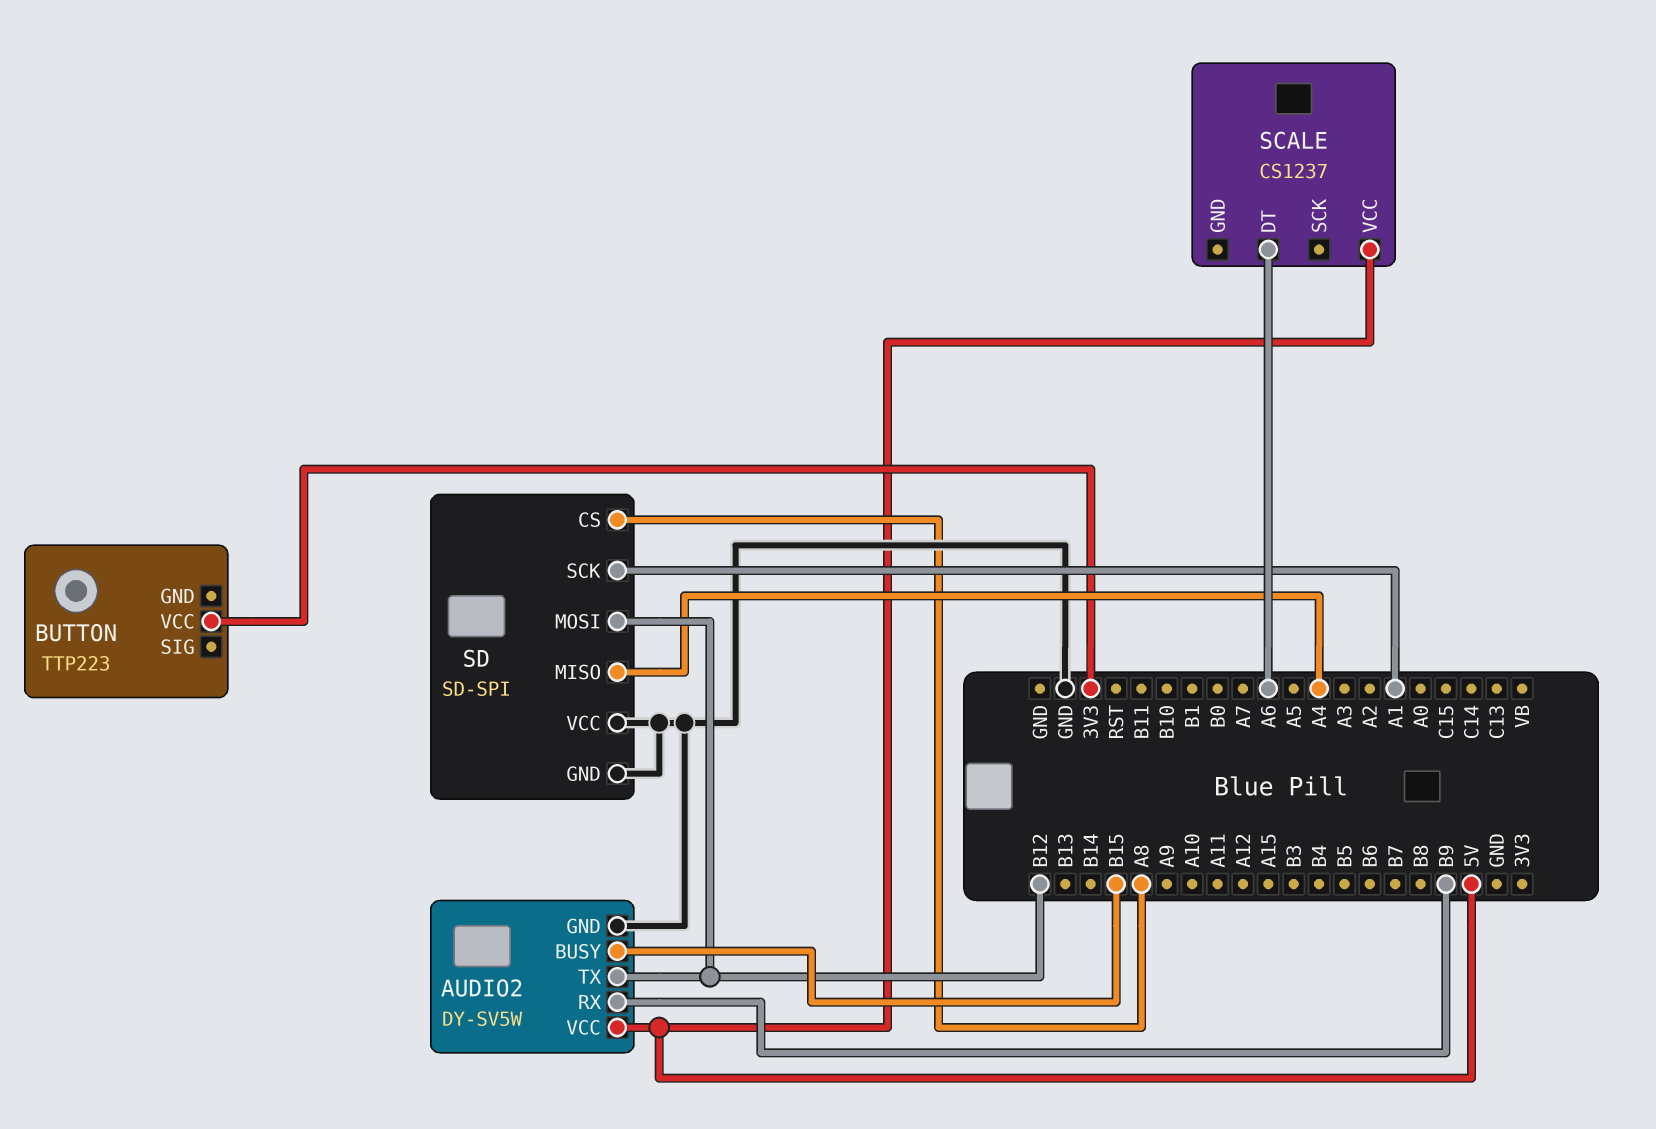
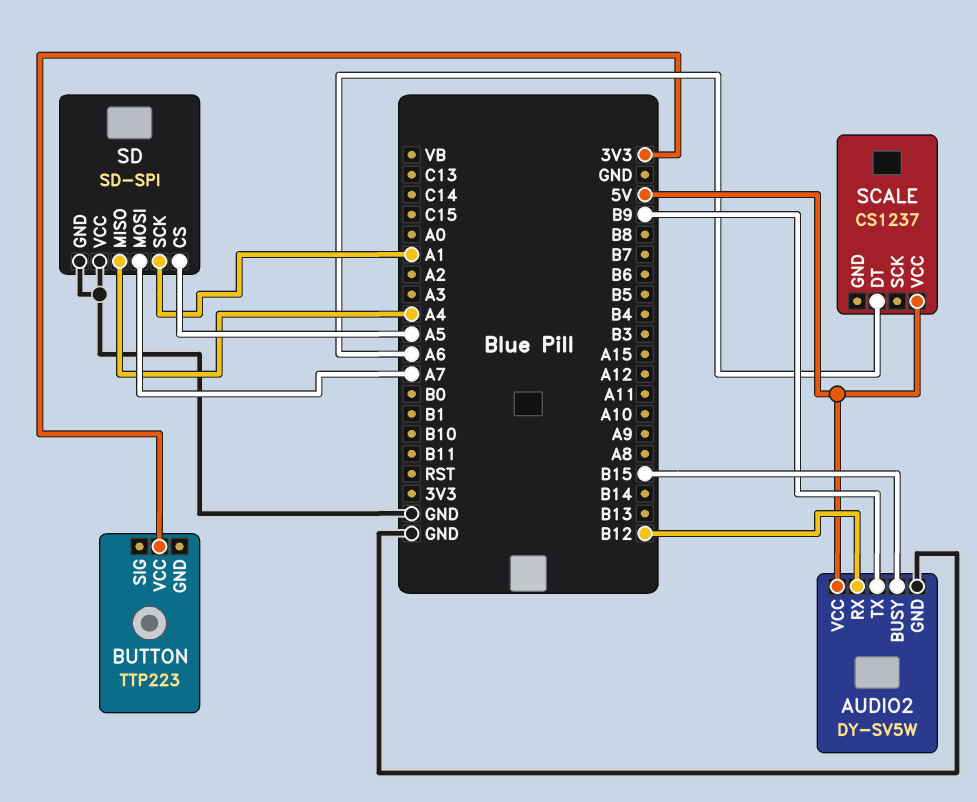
AUDIO2 pin RX: B9 -> B12
AUDIO2 pin TX: B12 -> B9
SD pin CS: A8 -> A5
SD pin MOSI: B12 -> A7

